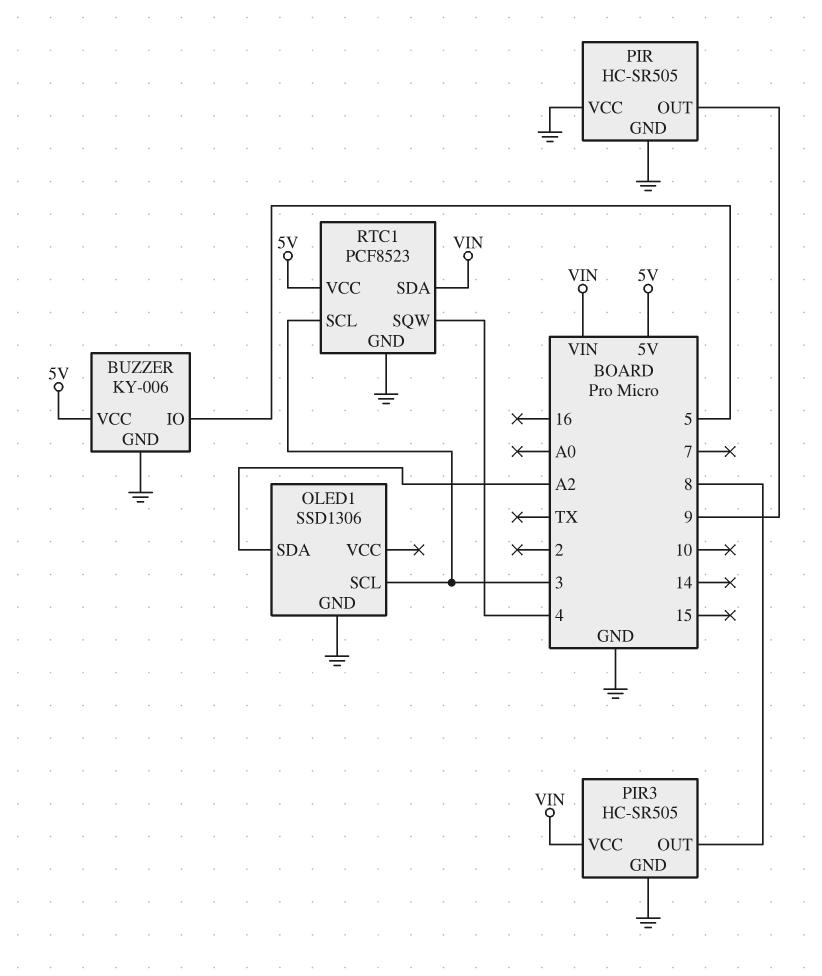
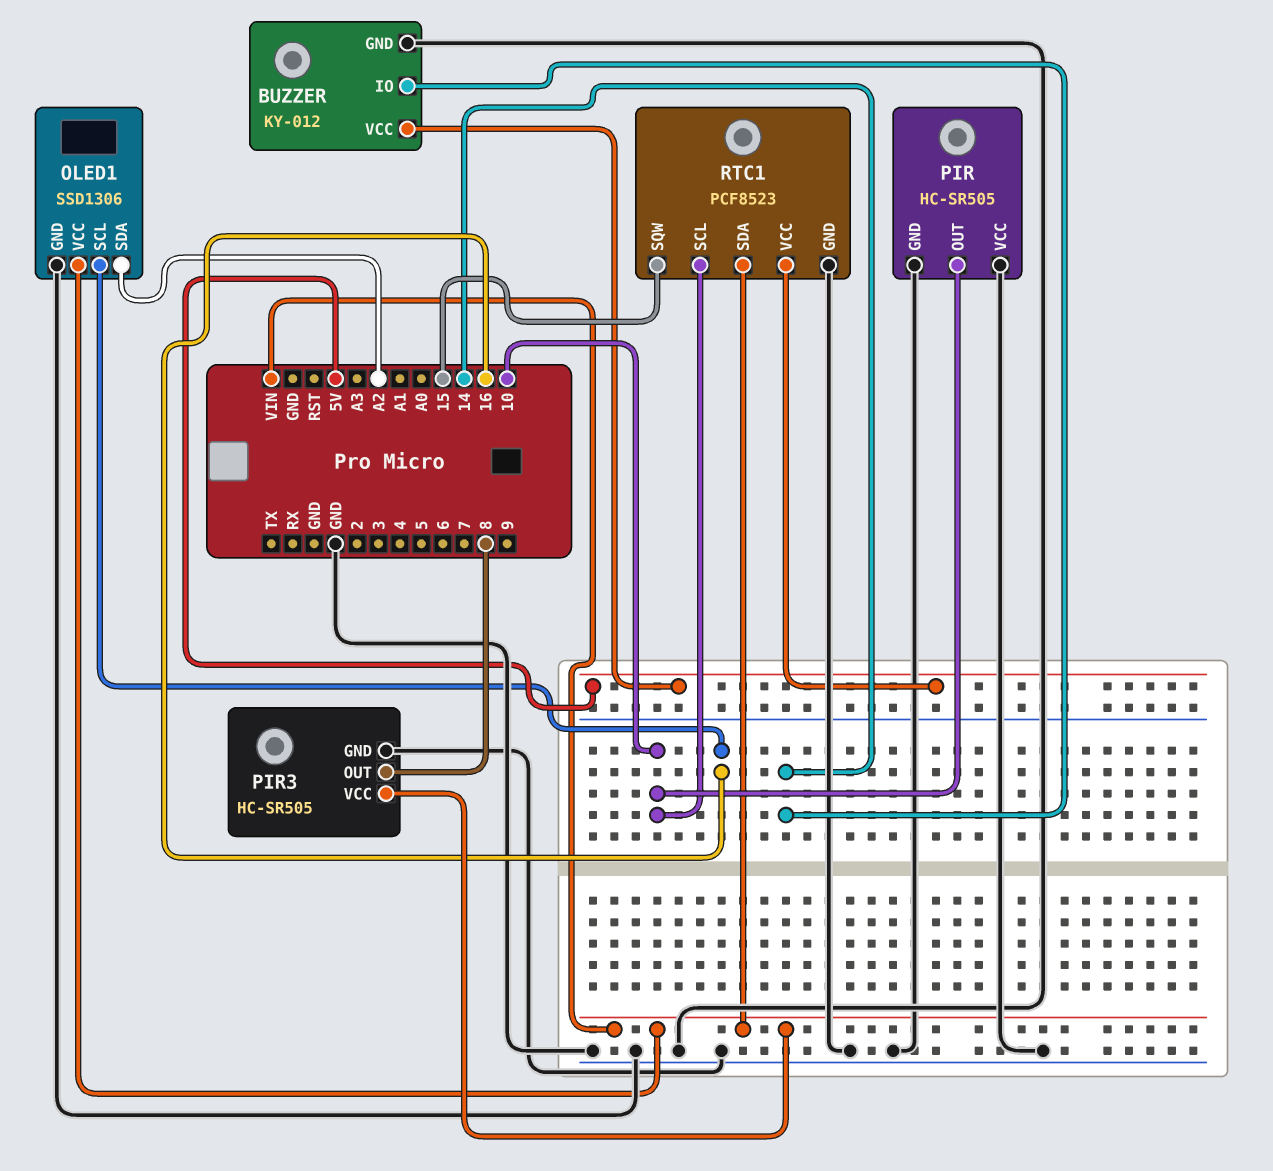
BUZZER: KY-006 -> KY-012
BUZZER pin IO: 5 -> 14
OLED1 pin SCL: 3 -> 16
OLED1 pin VCC: none -> VIN
PIR pin OUT: 9 -> 10
RTC1 pin SCL: 3 -> 10
RTC1 pin SQW: 4 -> 15

